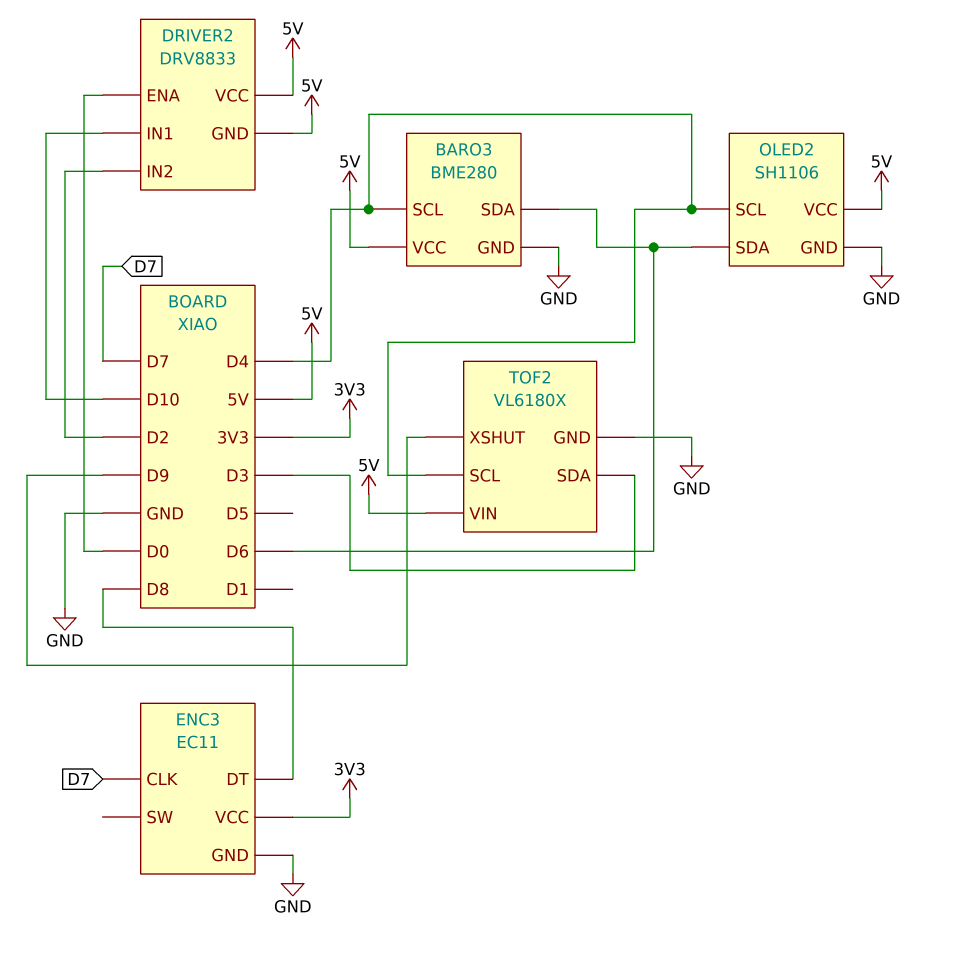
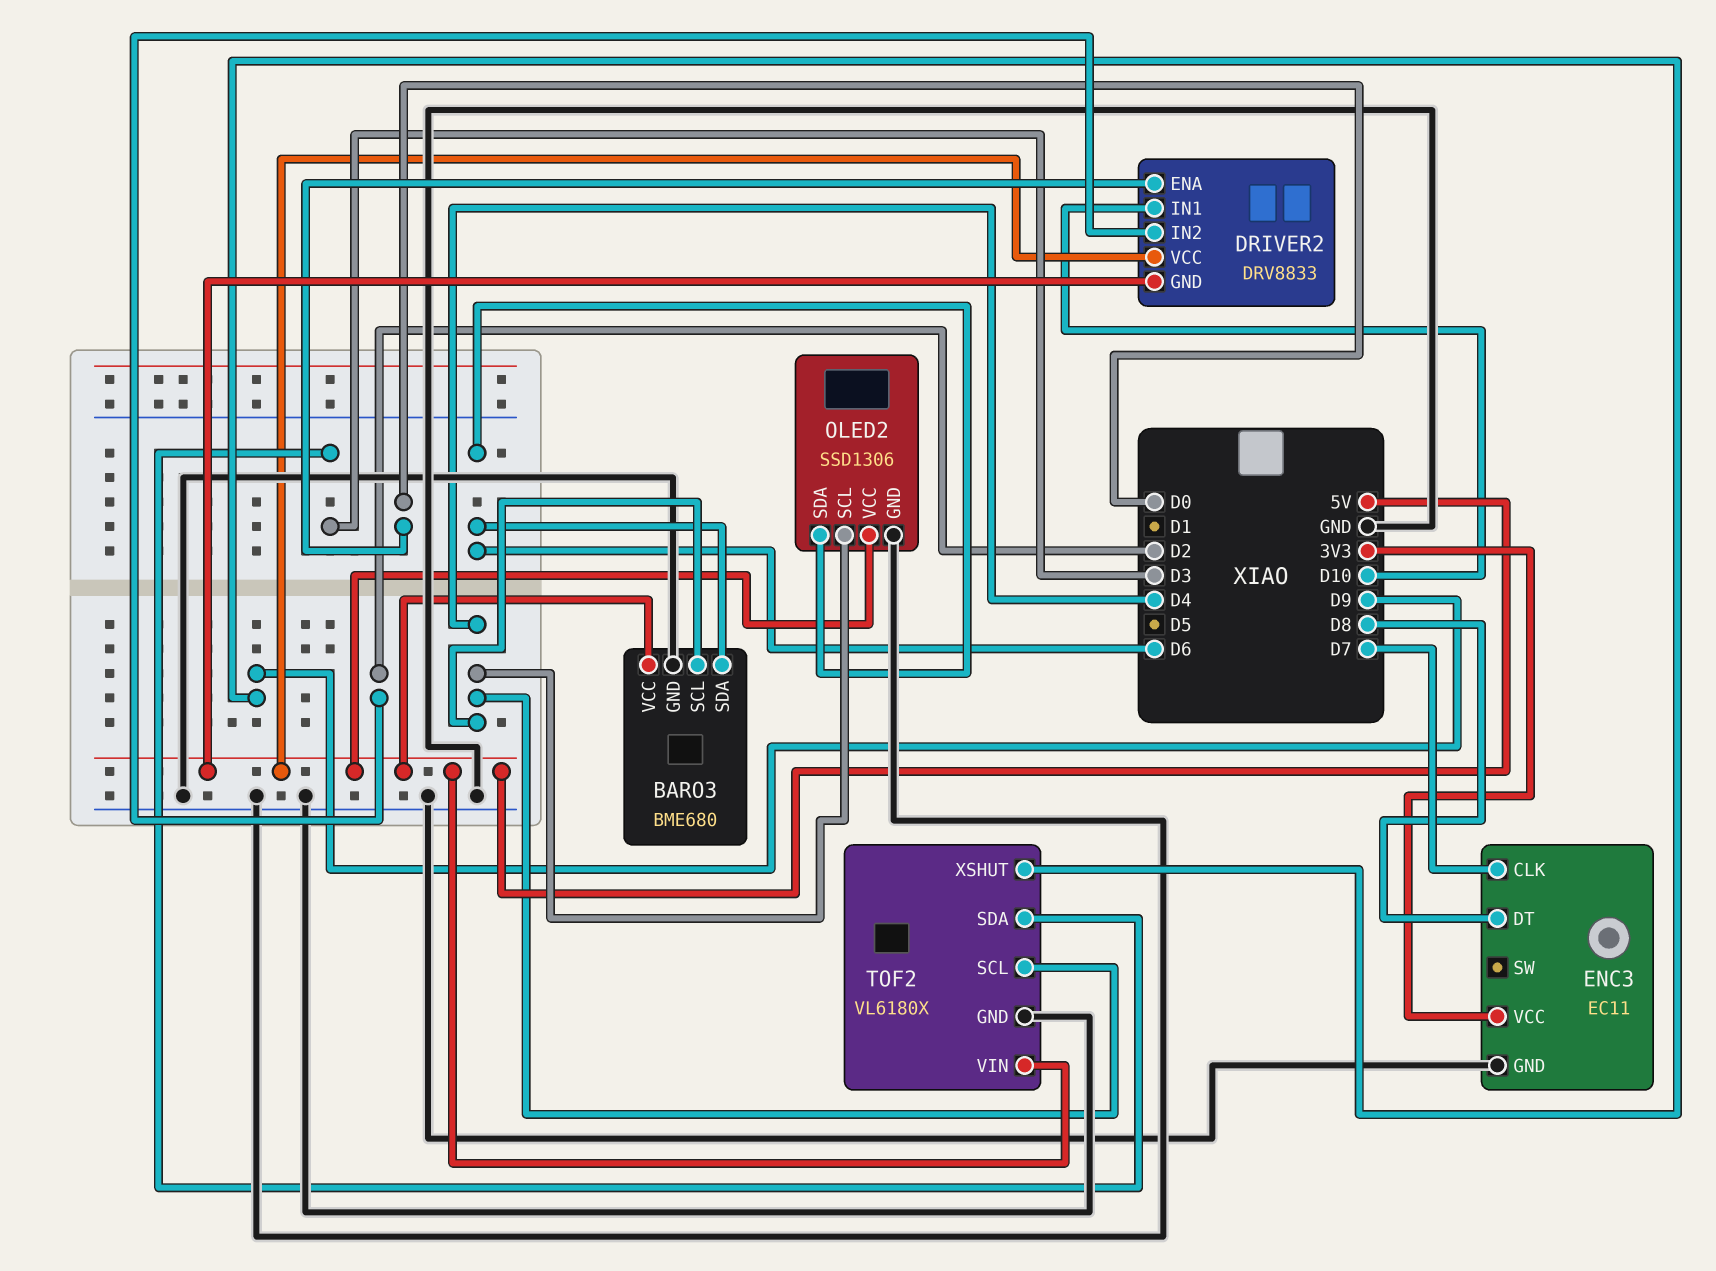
BARO3: BME280 -> BME680
OLED2: SH1106 -> SSD1306

